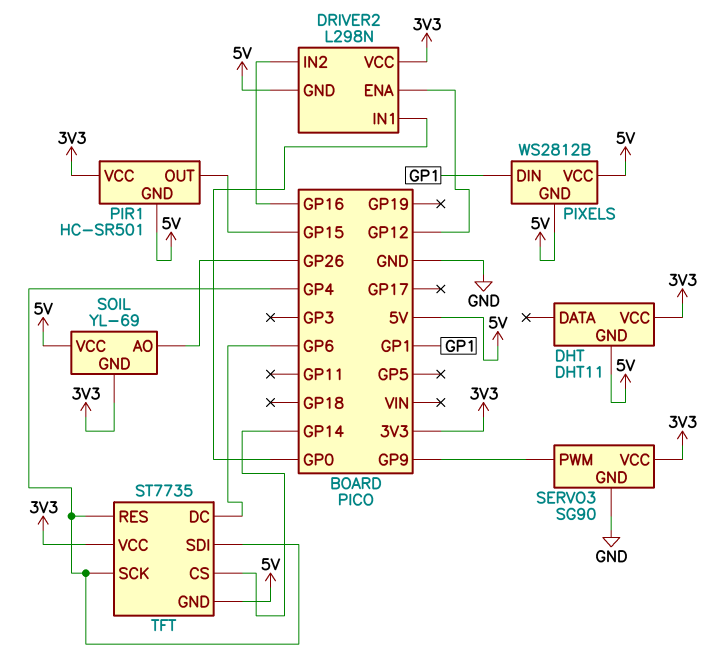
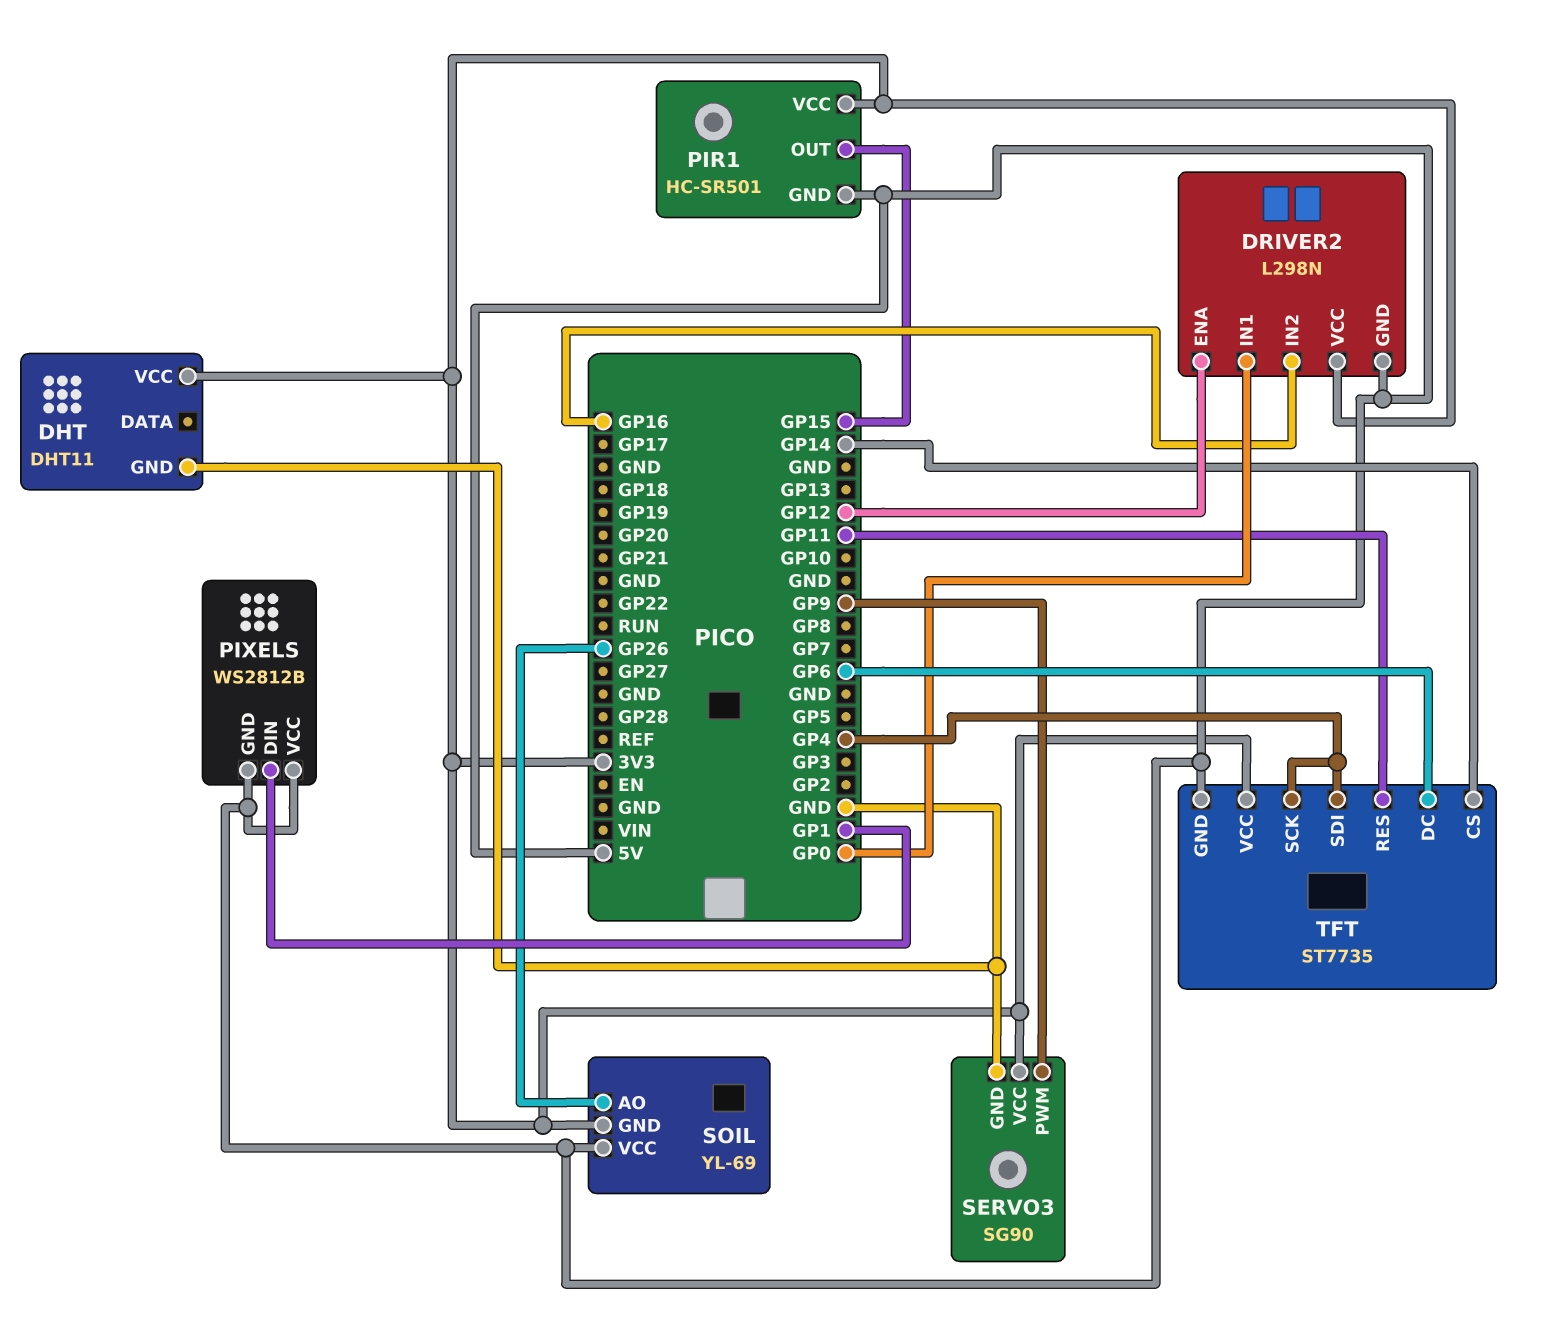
DHT pin GND: 5V -> GND
TFT pin RES: GP4 -> GP11

